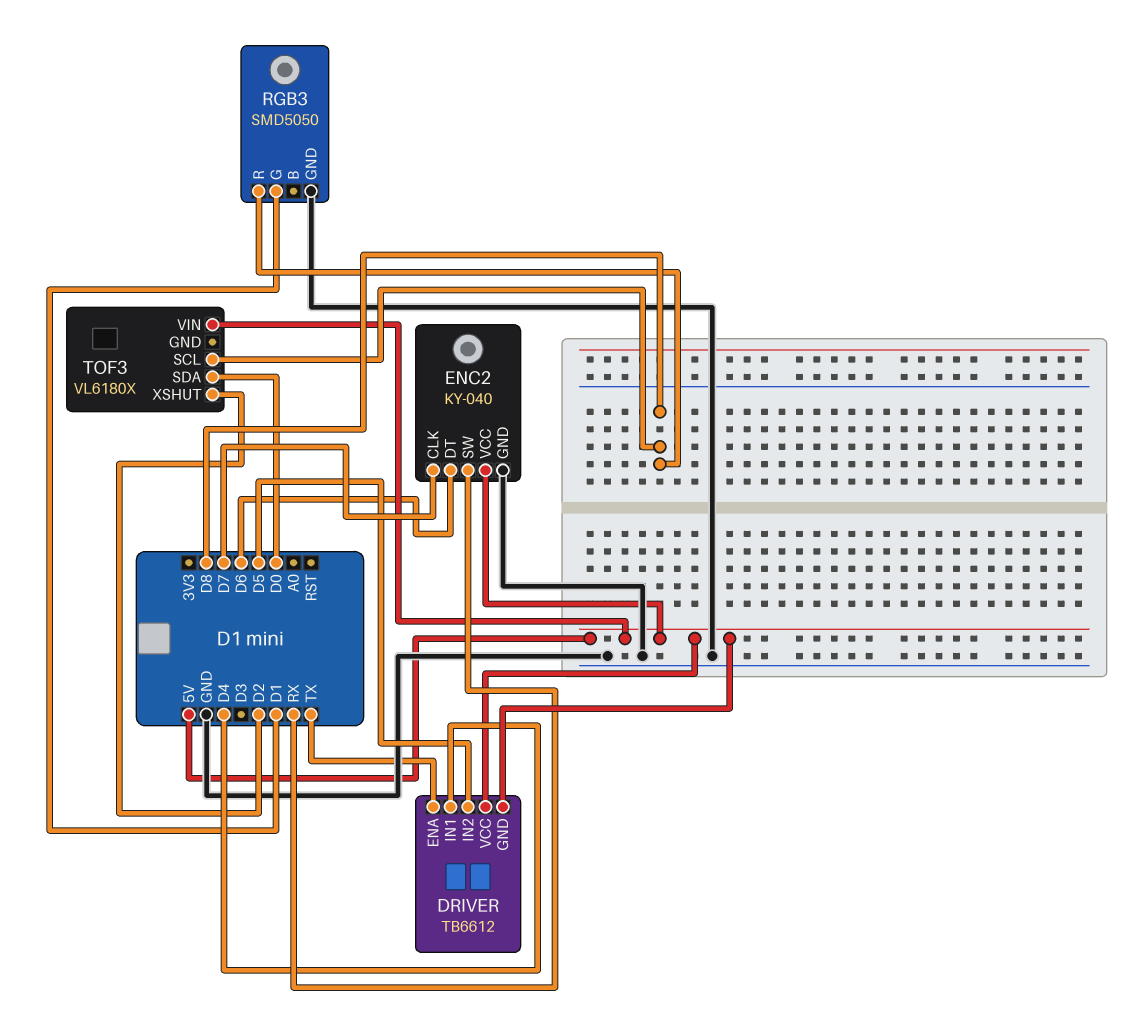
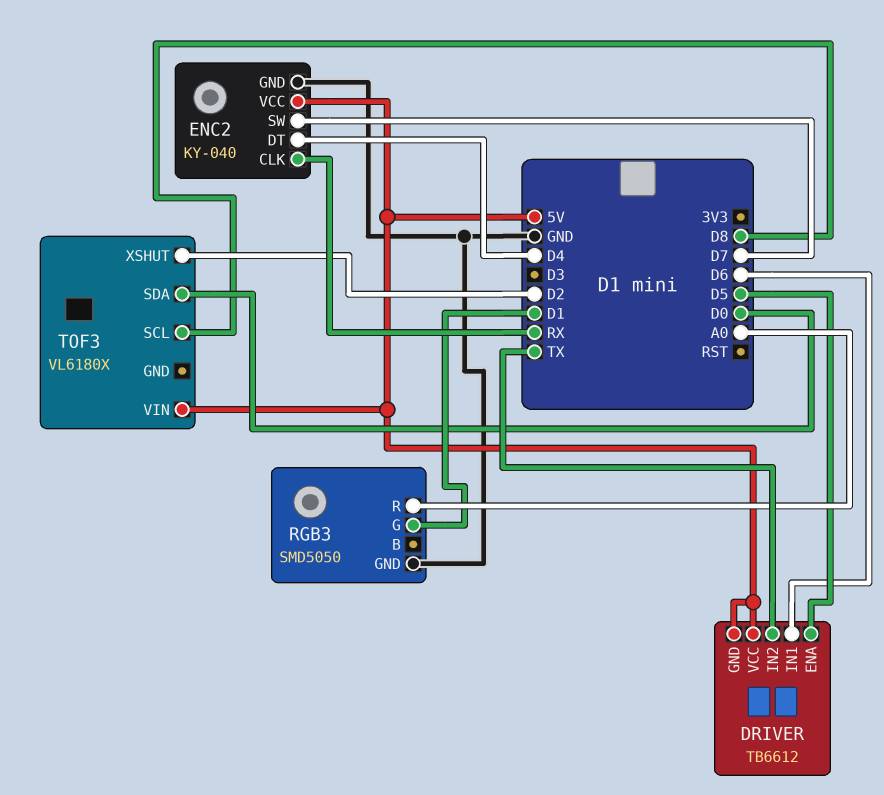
DRIVER pin ENA: TX -> D5
DRIVER pin IN1: D4 -> D6
DRIVER pin IN2: D5 -> TX
ENC2 pin CLK: D7 -> RX
ENC2 pin DT: D6 -> D4
ENC2 pin SW: RX -> D7
RGB3 pin R: D8 -> A0

